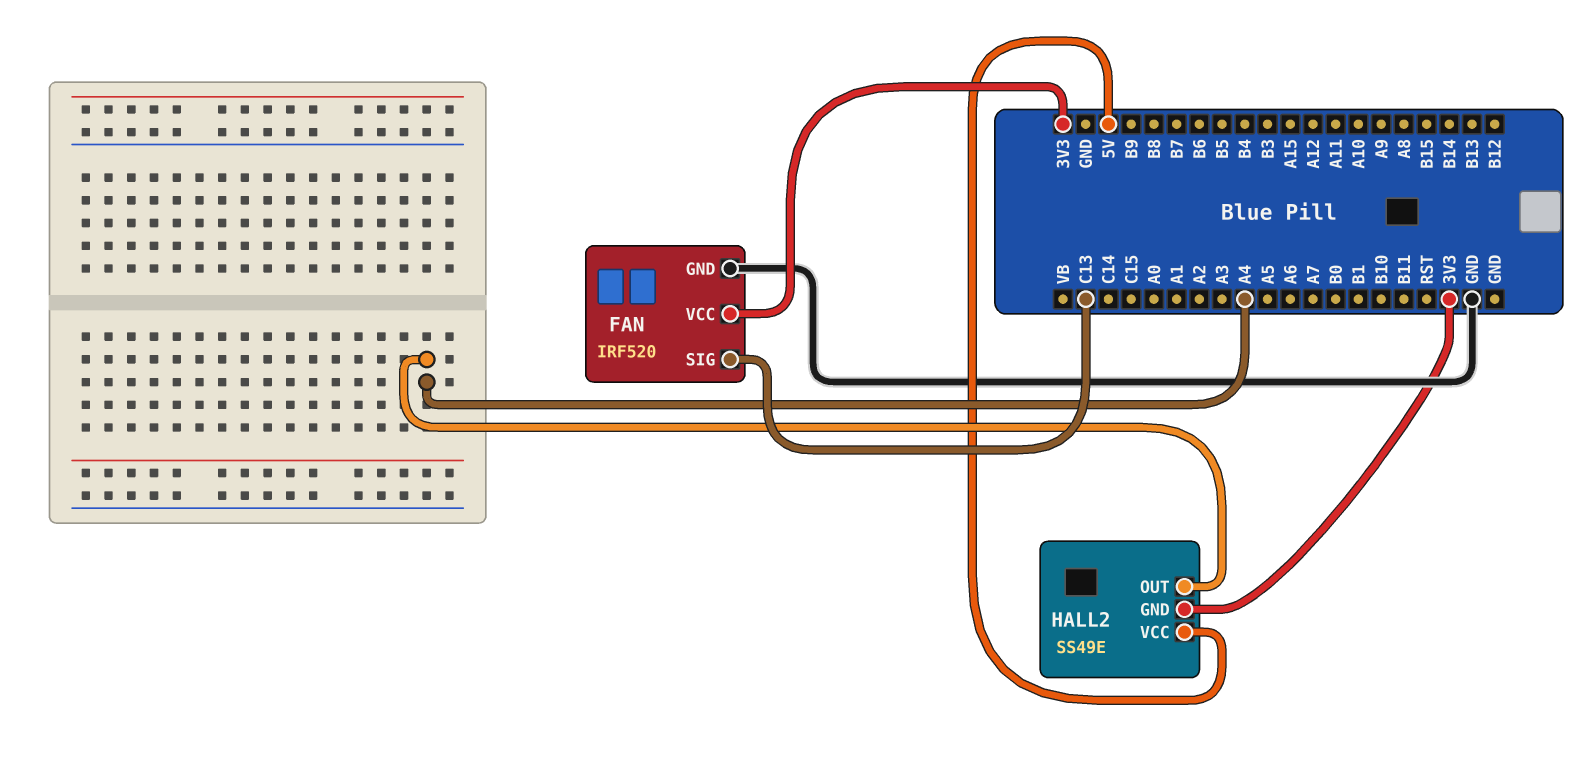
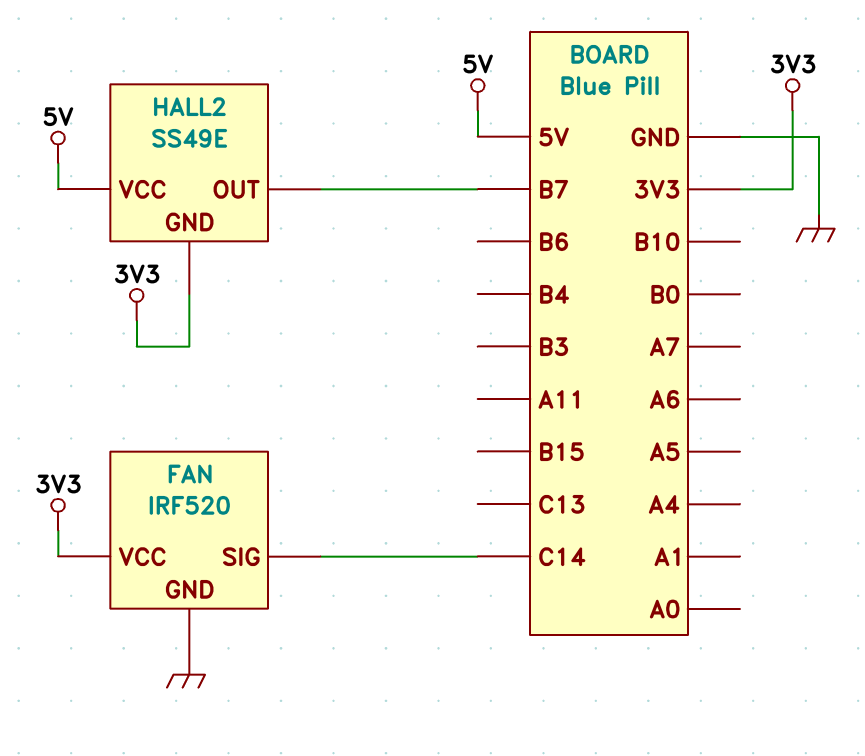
FAN pin SIG: C13 -> C14
HALL2 pin OUT: A4 -> B7

